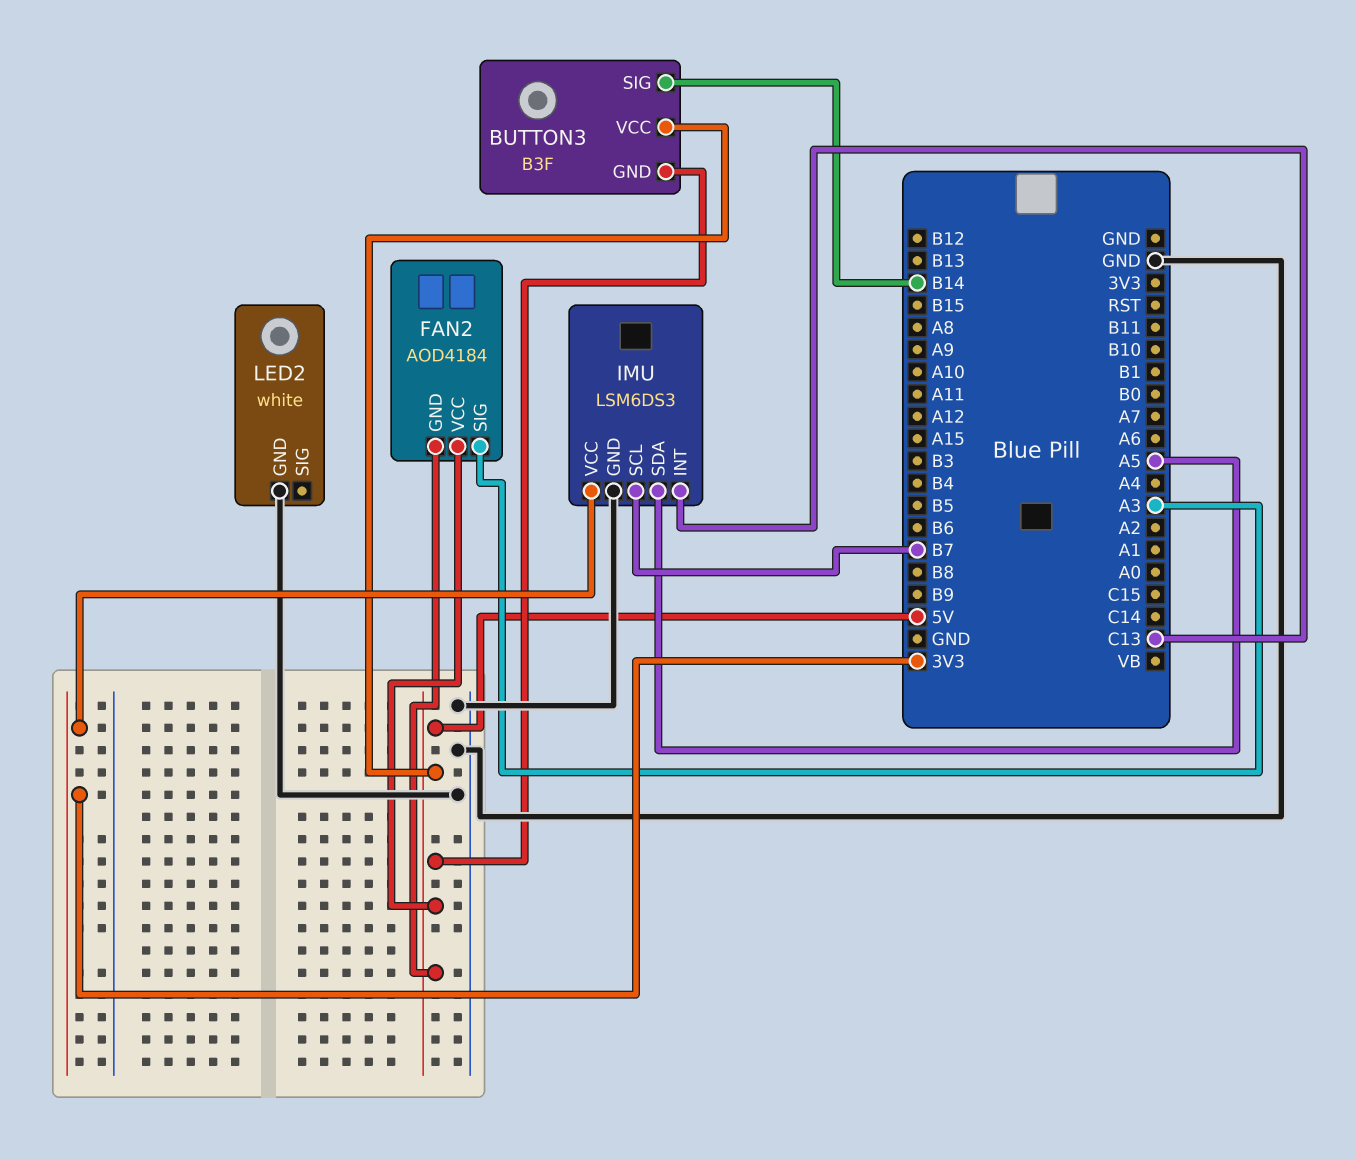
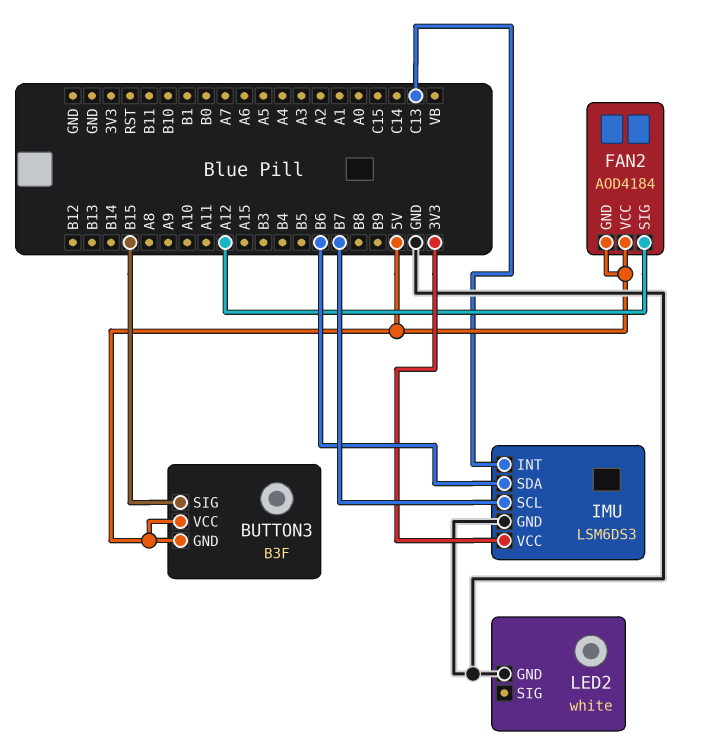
BUTTON3 pin SIG: B14 -> B15
FAN2 pin SIG: A3 -> A12
IMU pin SDA: A5 -> B6

